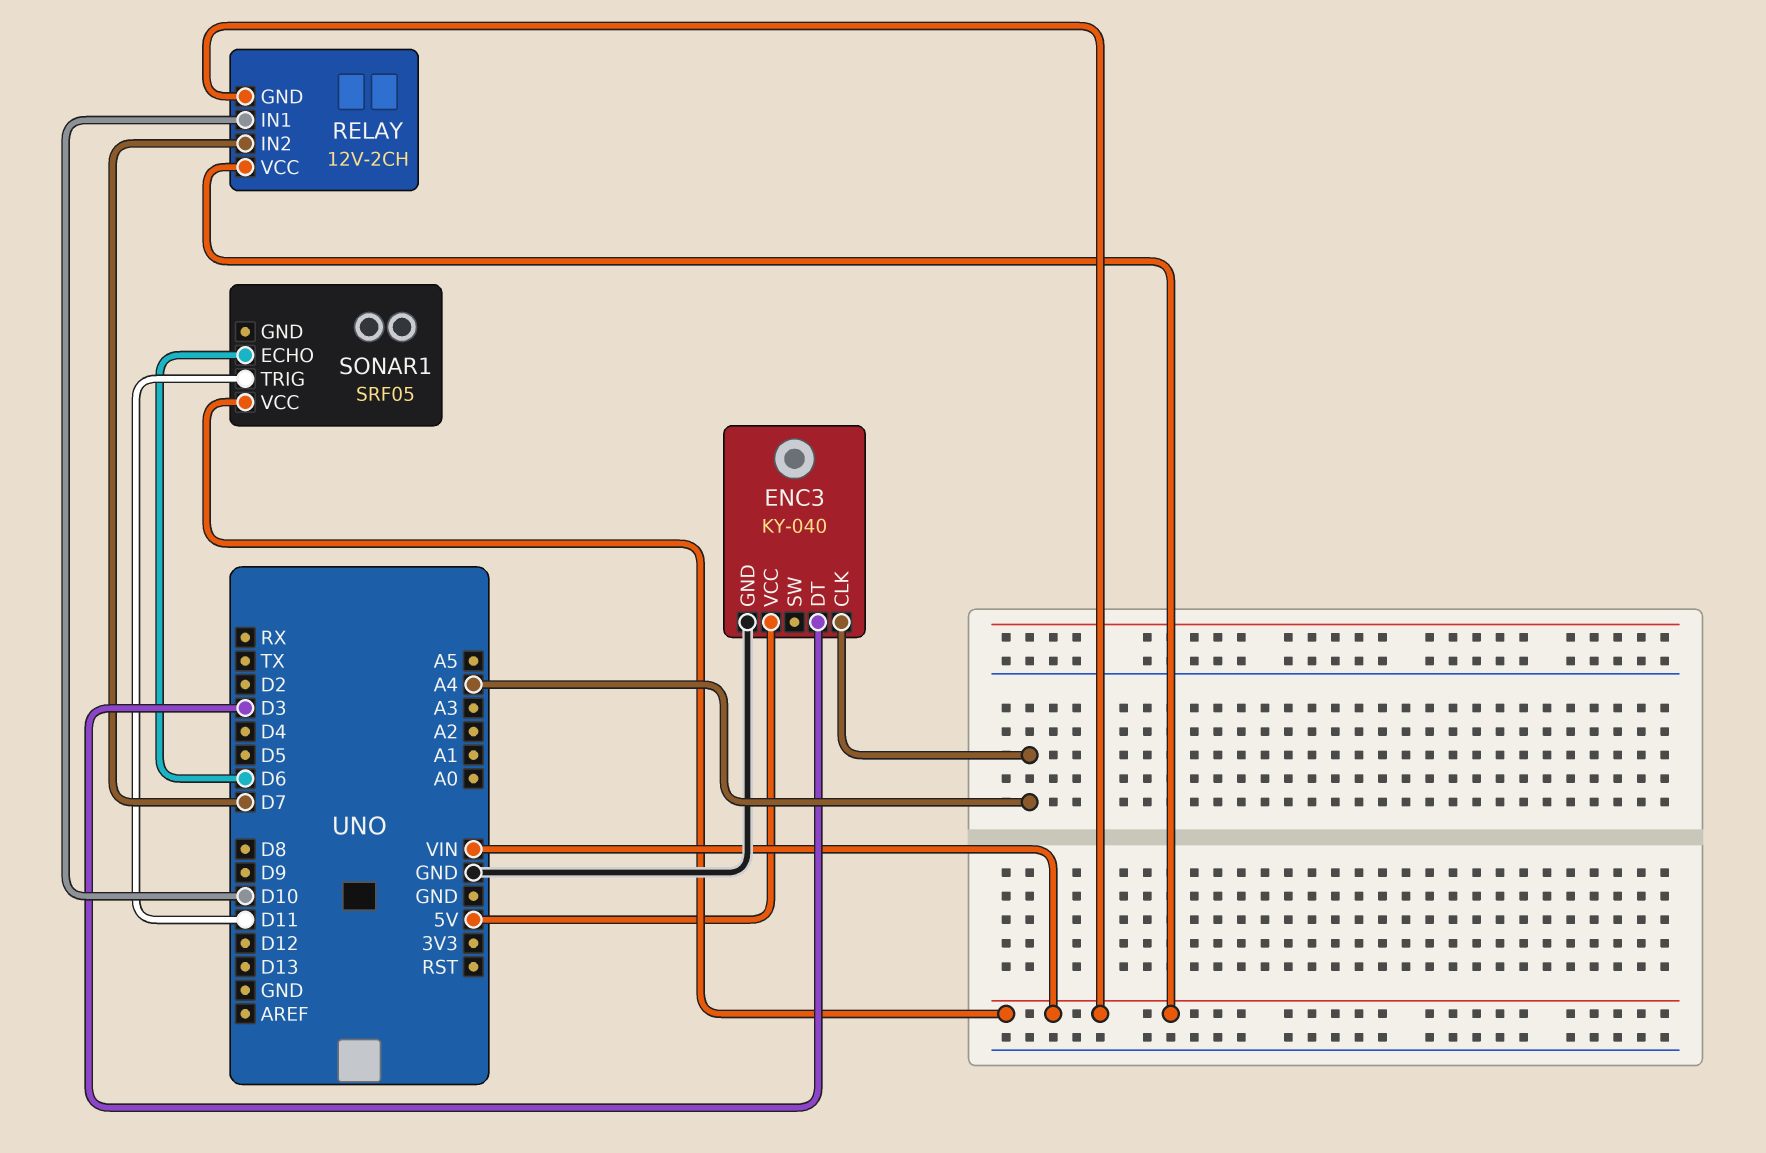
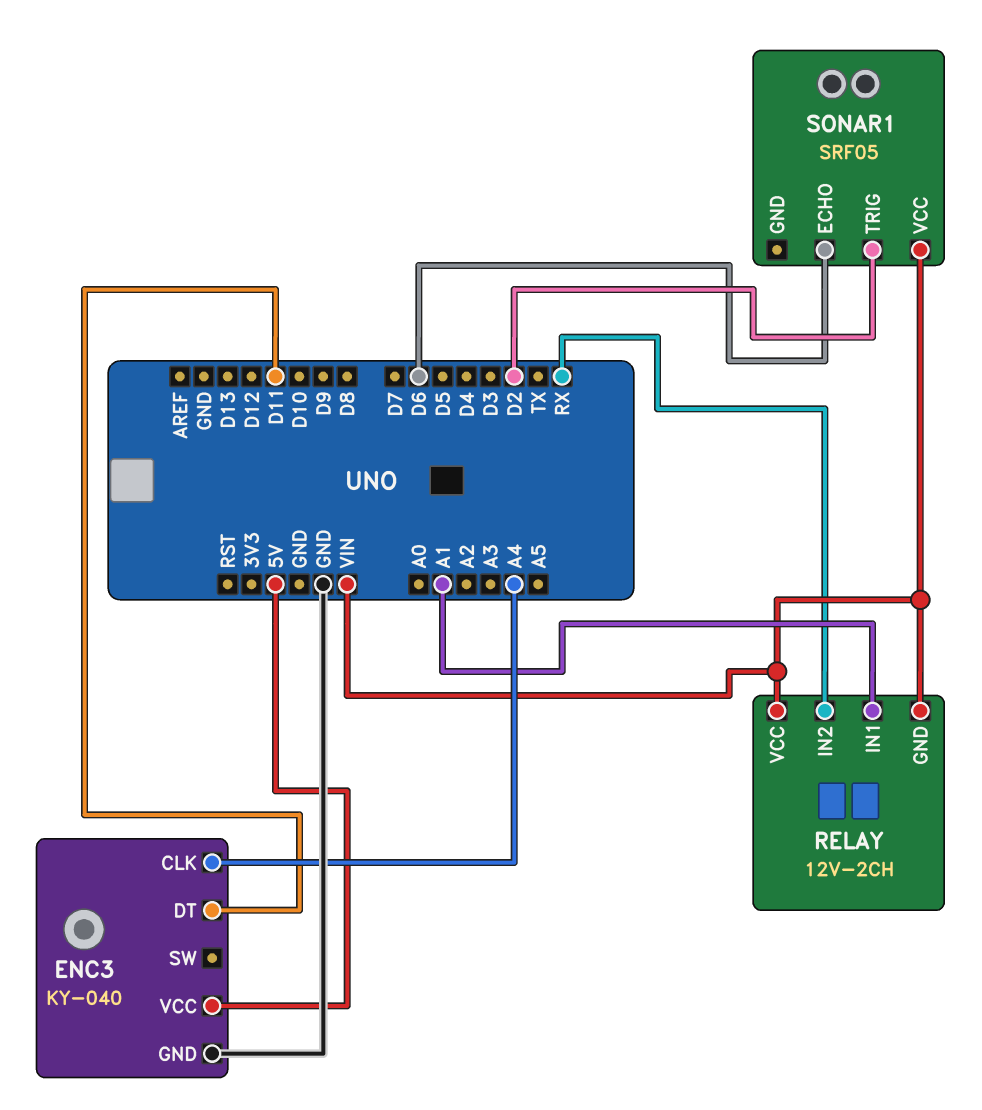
ENC3 pin DT: D3 -> D11
RELAY pin IN1: D10 -> A1
RELAY pin IN2: D7 -> RX
SONAR1 pin TRIG: D11 -> D2

